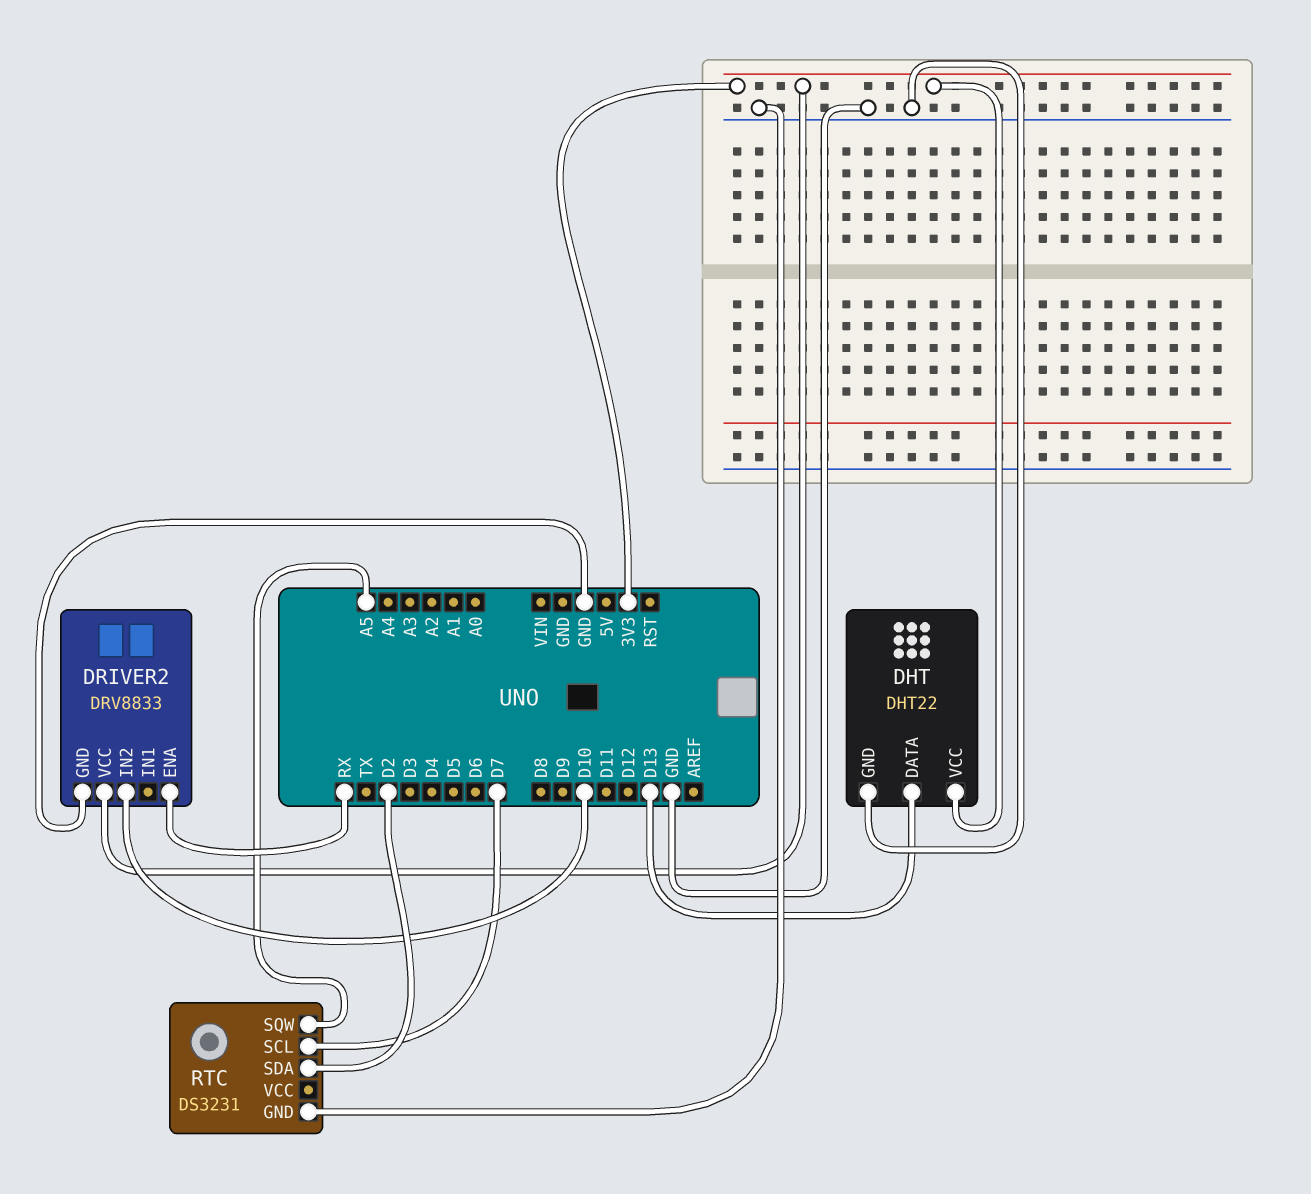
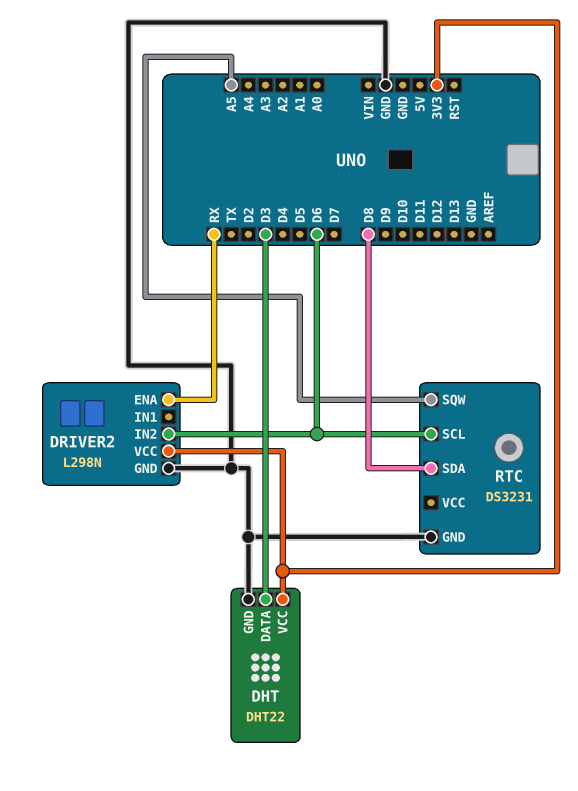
DHT pin DATA: D13 -> D3
DRIVER2: DRV8833 -> L298N
DRIVER2 pin IN2: D10 -> D6
RTC pin SCL: D7 -> D6
RTC pin SDA: D2 -> D8

